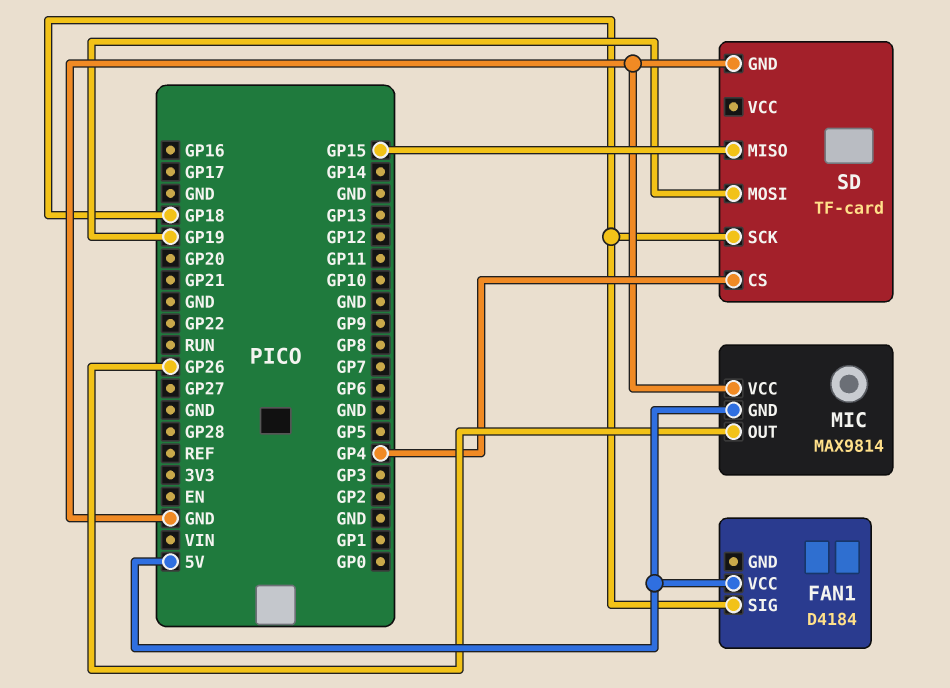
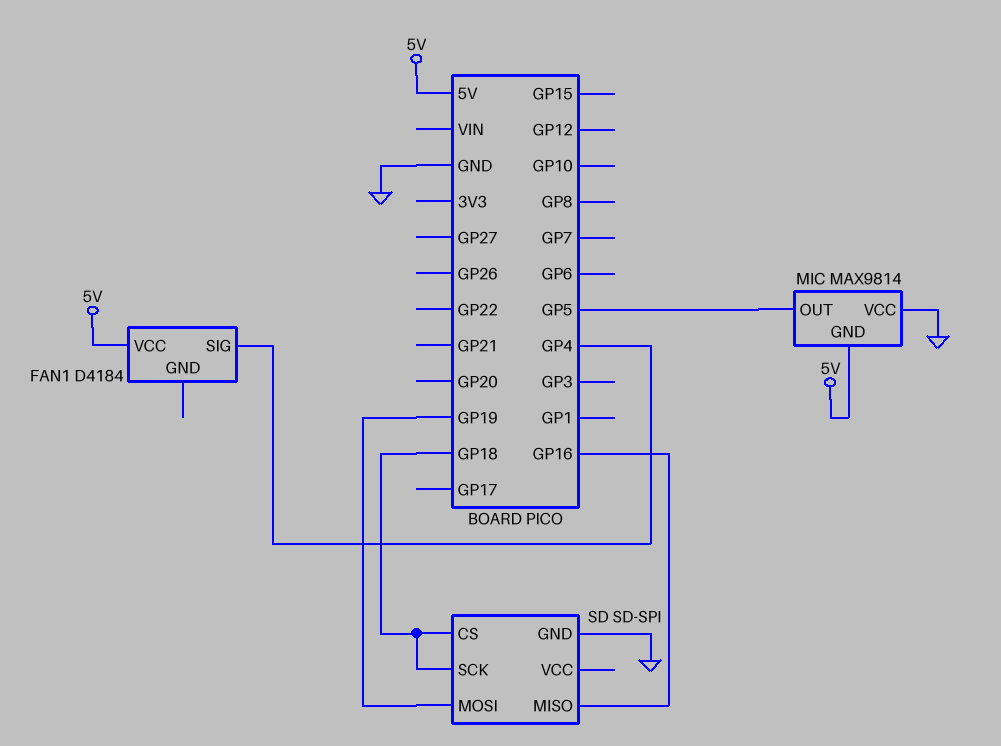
FAN1 pin SIG: GP18 -> GP4
MIC pin OUT: GP26 -> GP5
SD: TF-card -> SD-SPI
SD pin CS: GP4 -> GP18
SD pin MISO: GP15 -> GP16

